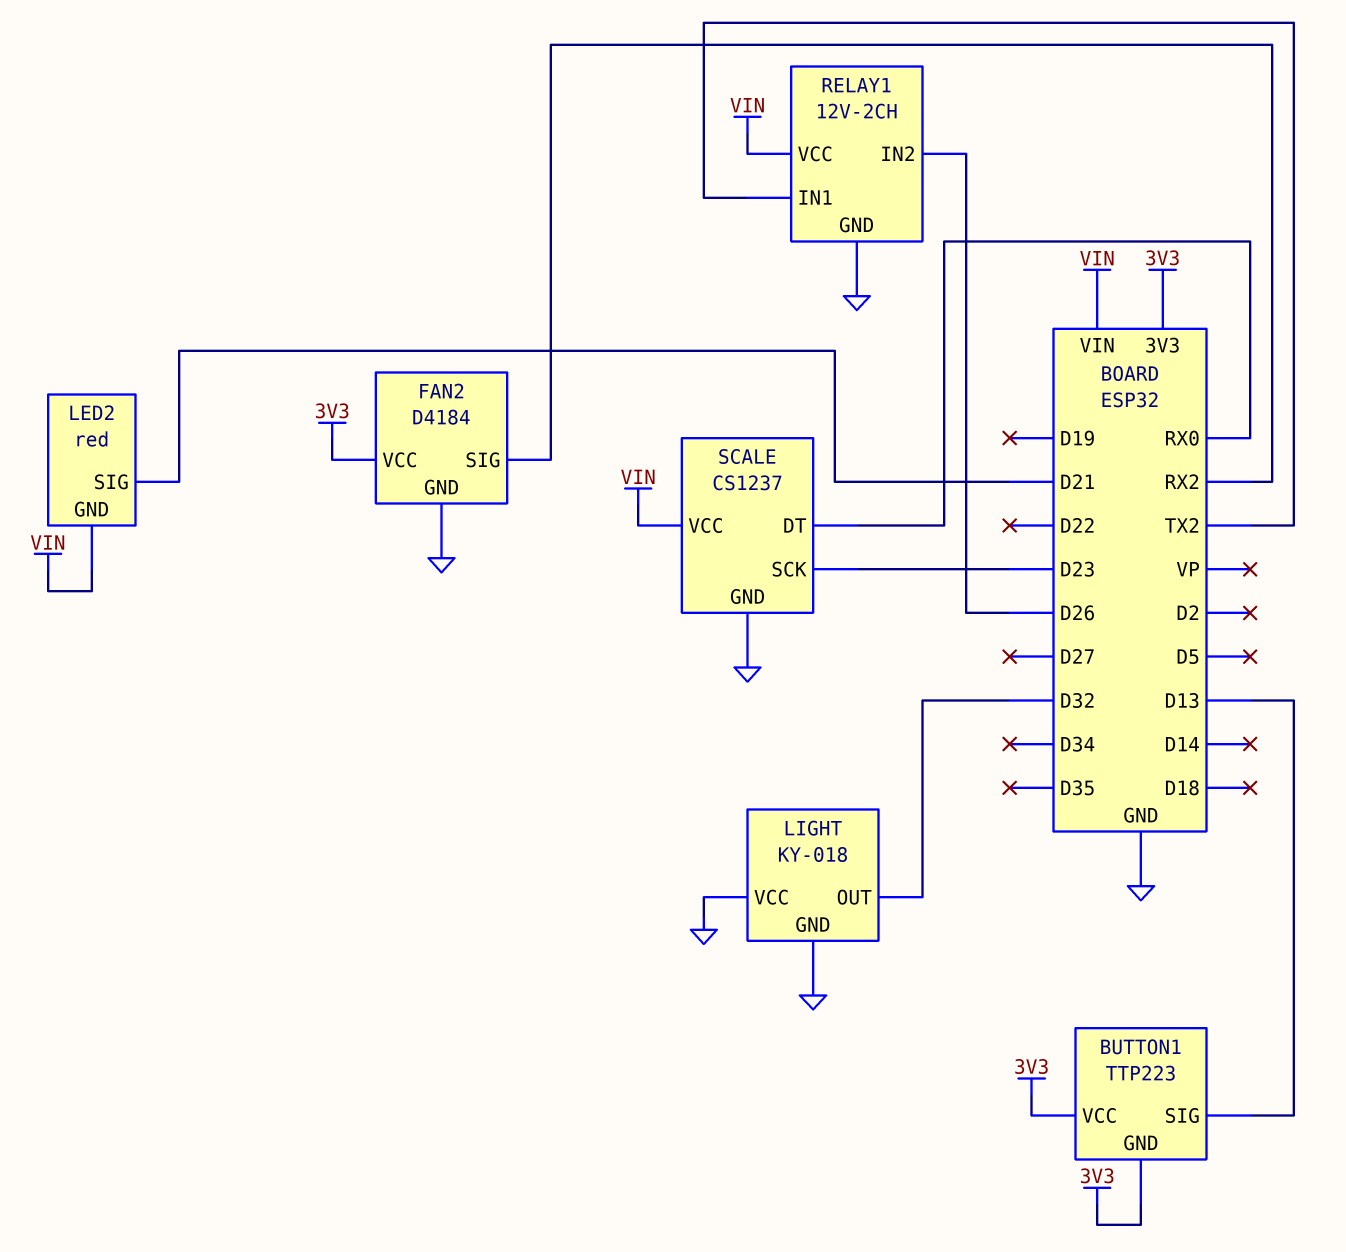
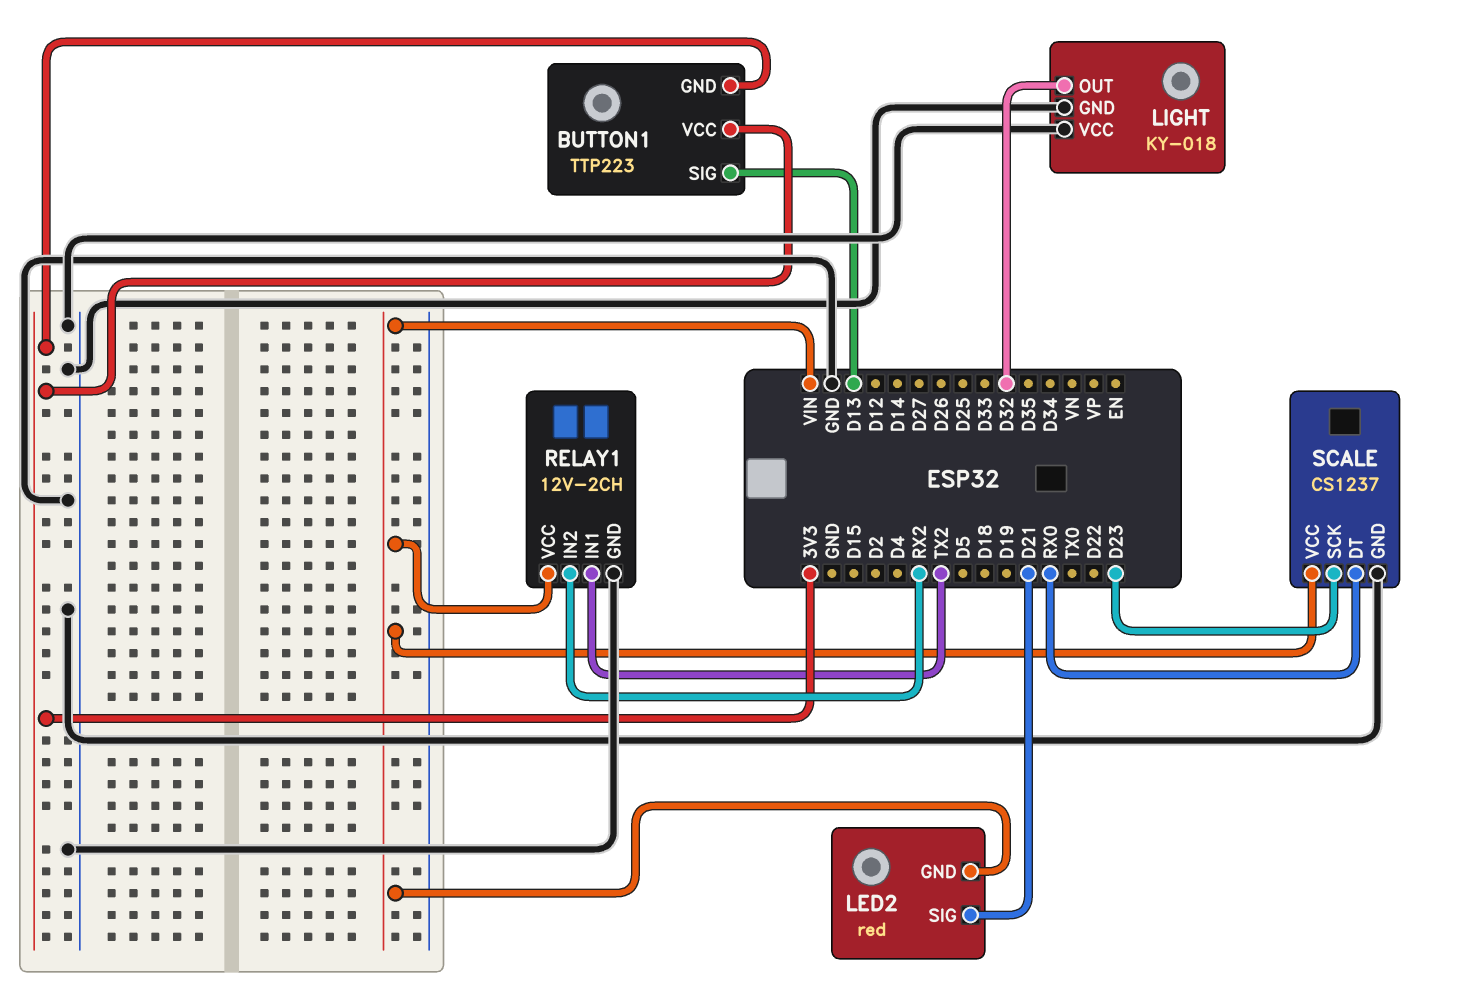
FAN2: D4184 -> none
FAN2 pin GND: GND -> none
FAN2 pin SIG: RX2 -> none
FAN2 pin VCC: 3V3 -> none
RELAY1 pin IN2: D26 -> RX2

